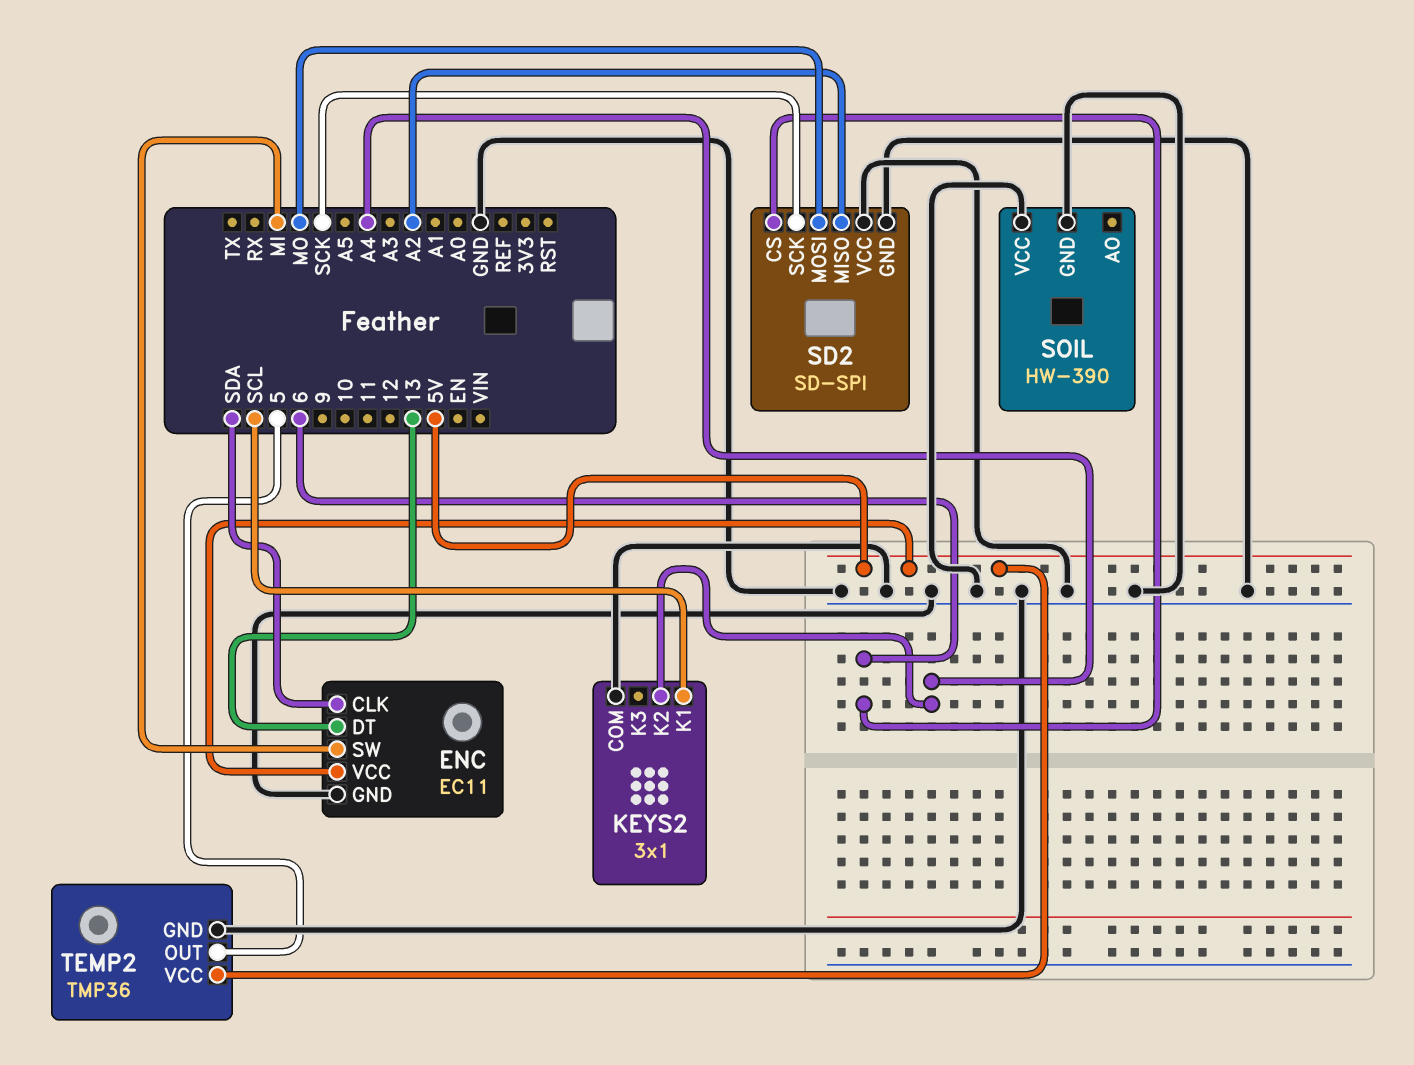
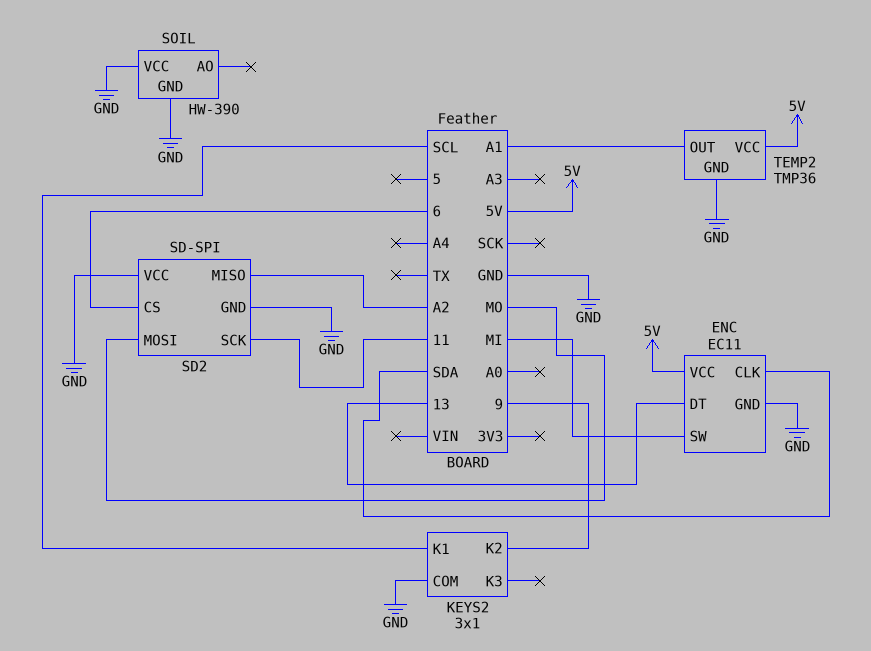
KEYS2 pin K2: A4 -> 9
SD2 pin SCK: SCK -> 11
TEMP2 pin OUT: 5 -> A1

